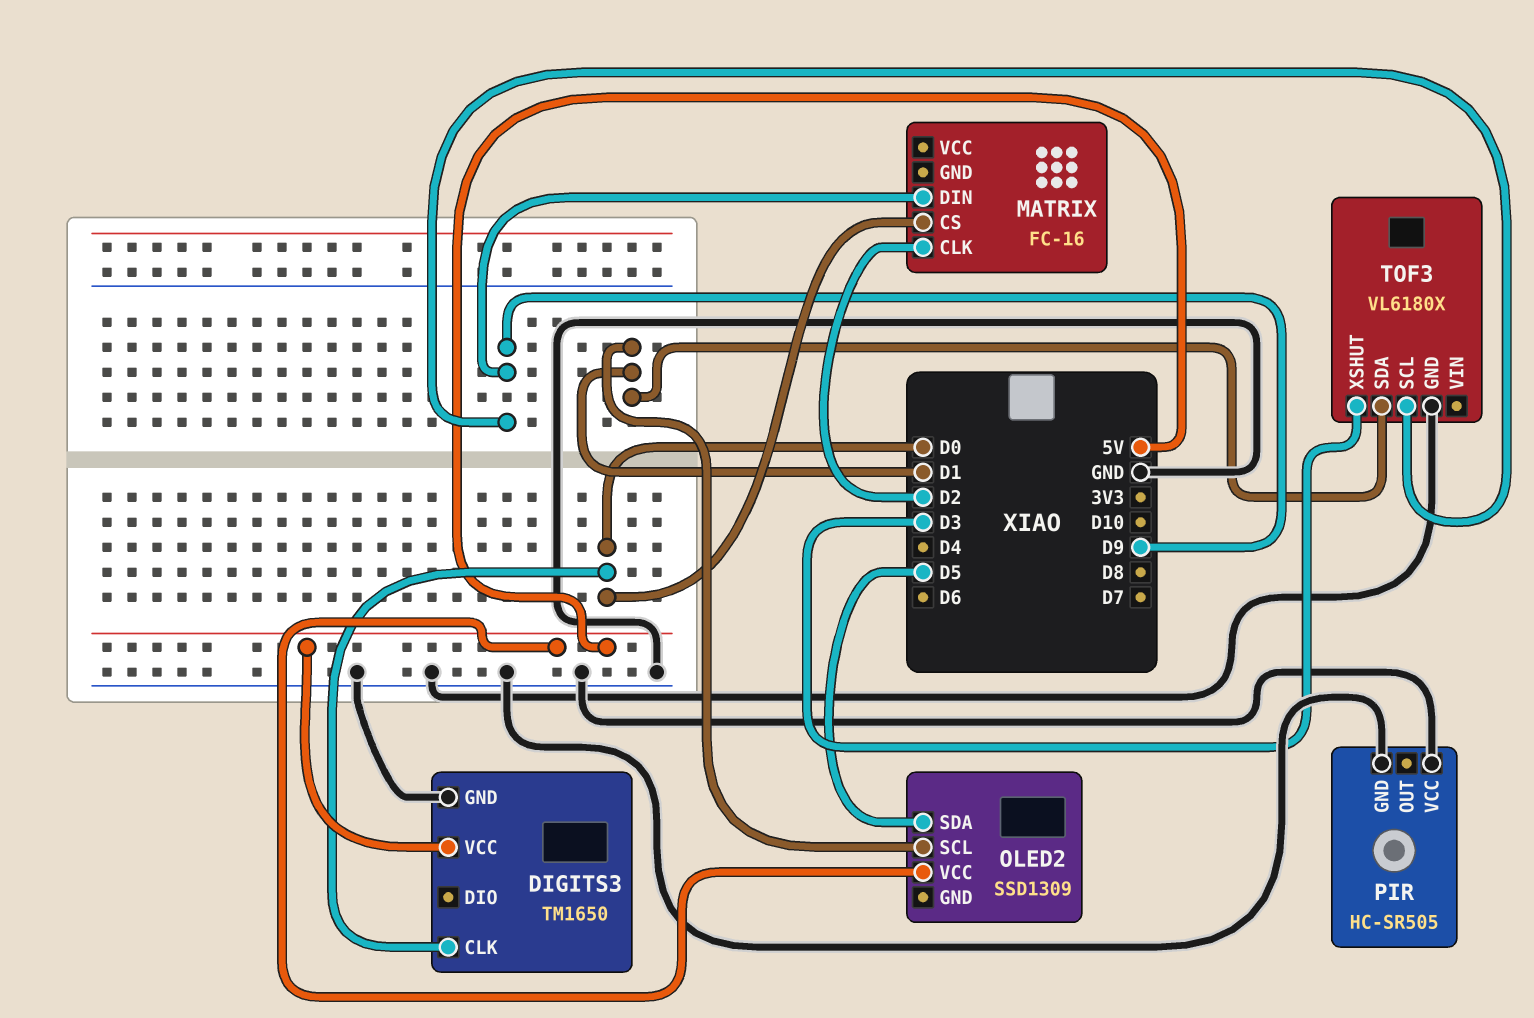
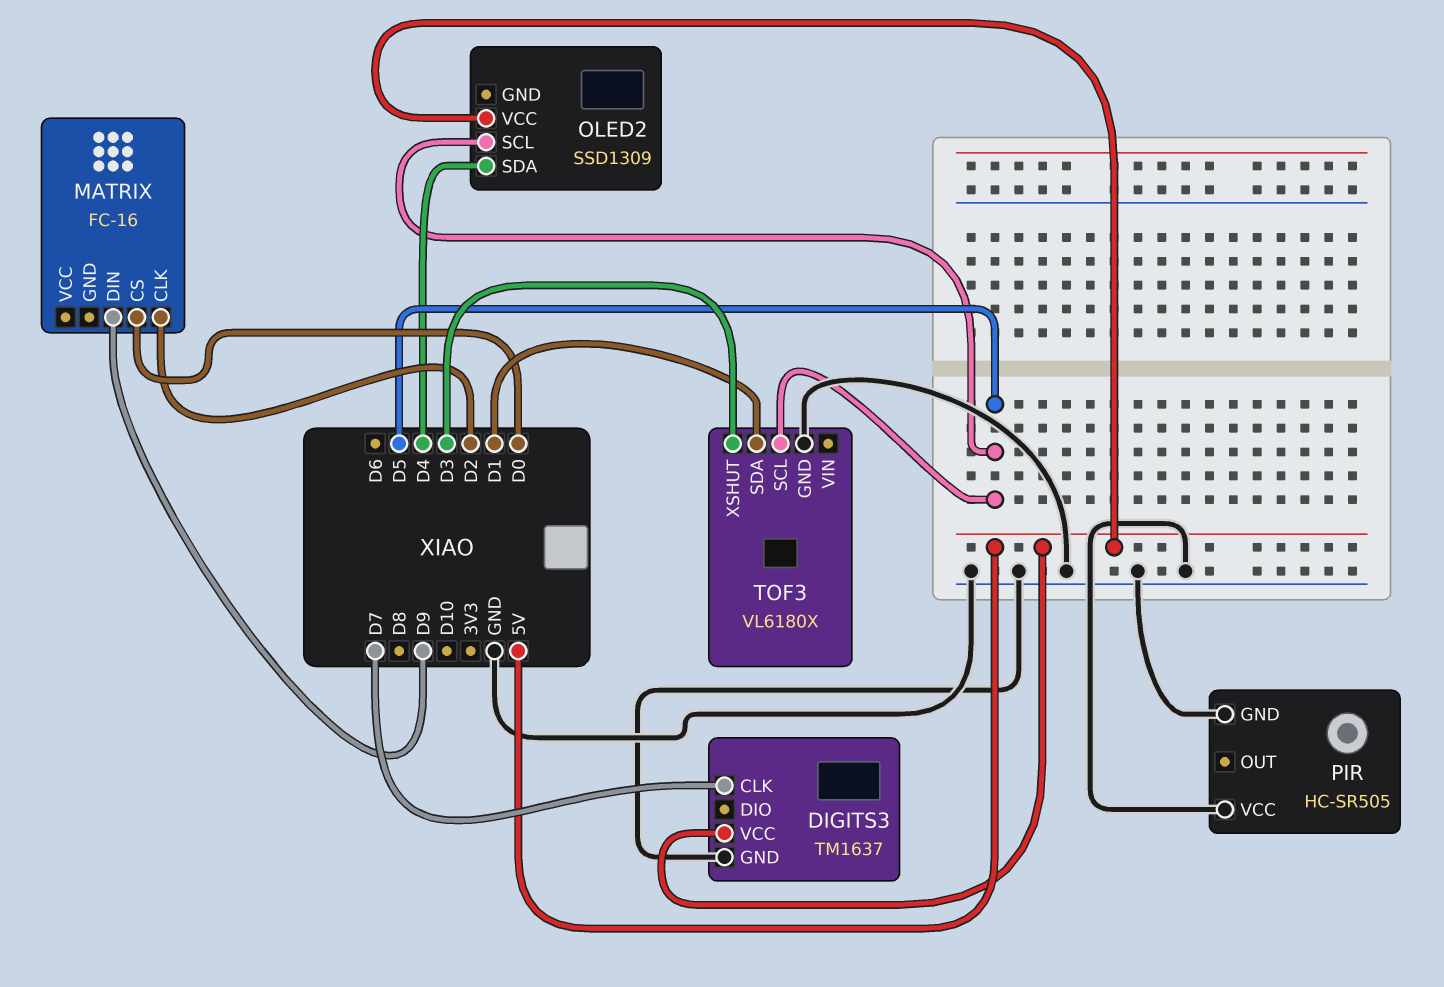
DIGITS3: TM1650 -> TM1637
DIGITS3 pin CLK: D0 -> D7
OLED2 pin SCL: D1 -> D5
OLED2 pin SDA: D5 -> D4
TOF3 pin SCL: D9 -> D5

